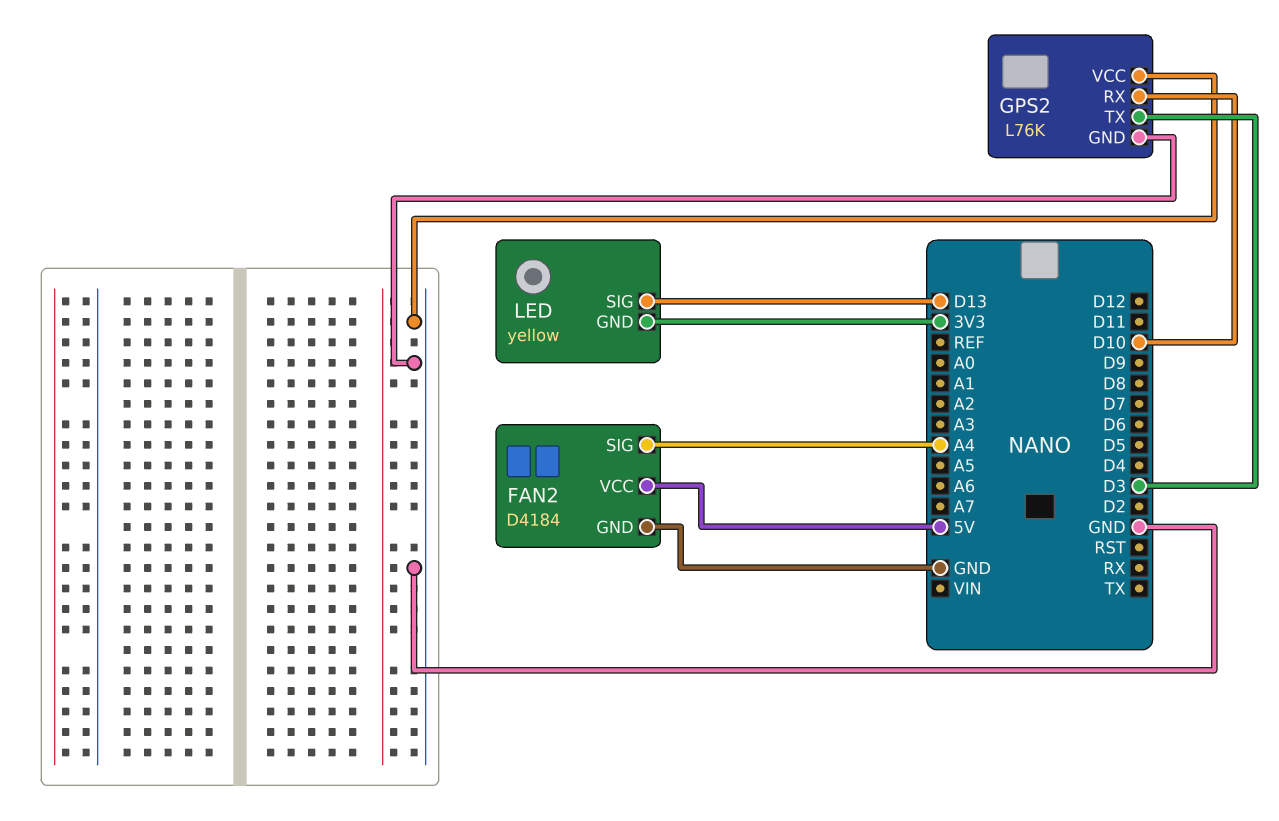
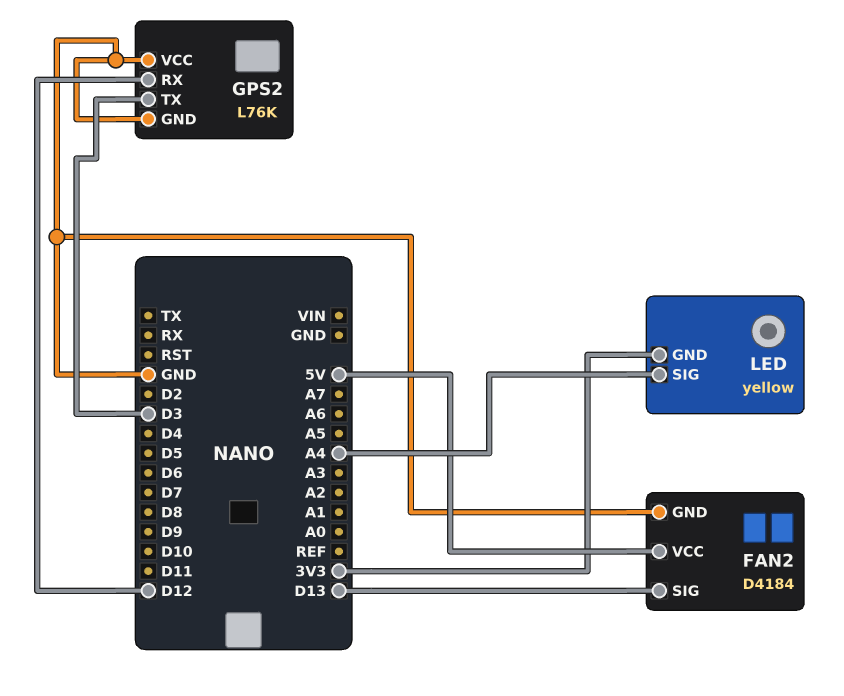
FAN2 pin SIG: A4 -> D13
GPS2 pin RX: D10 -> D12
LED pin SIG: D13 -> A4

